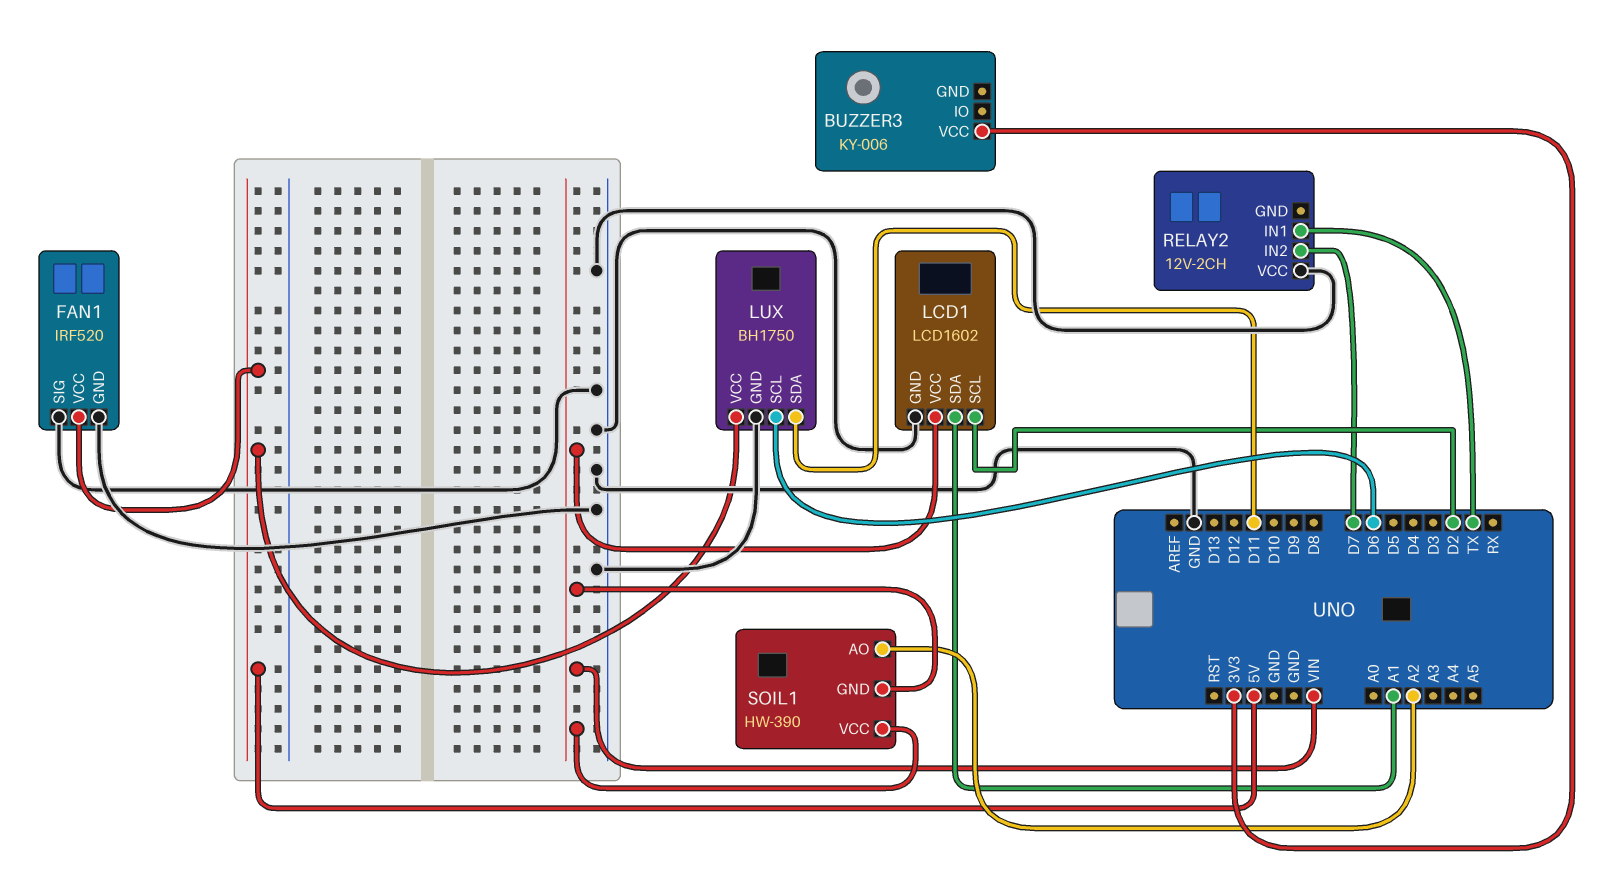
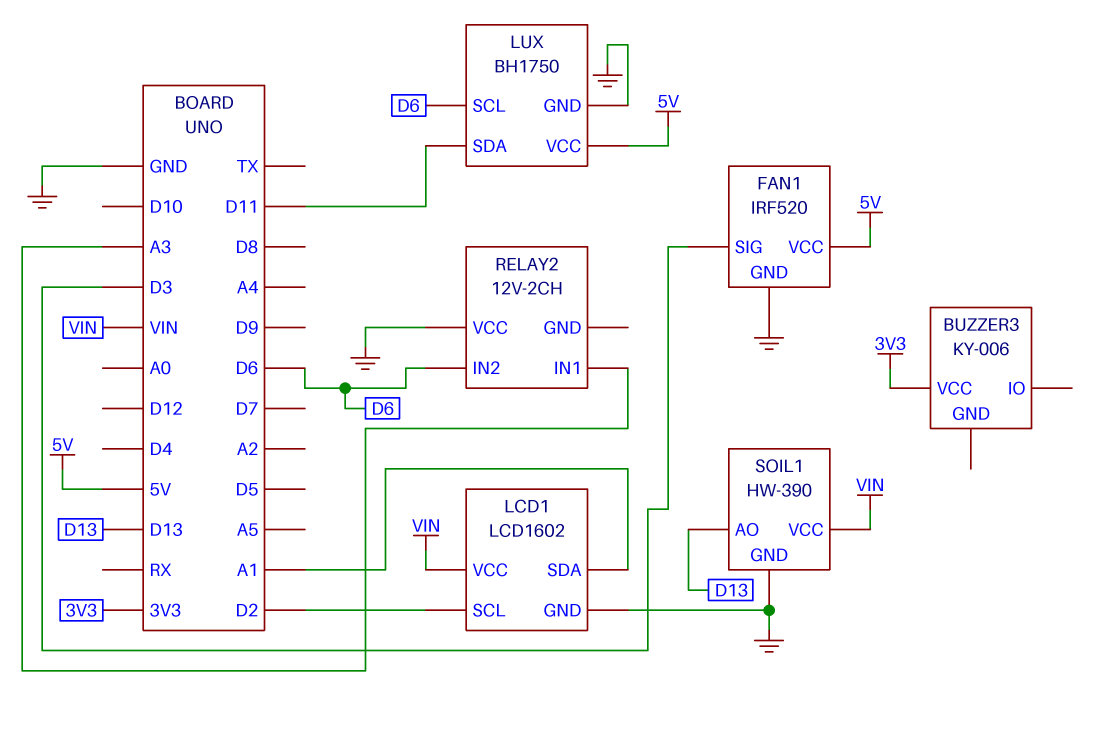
FAN1 pin SIG: GND -> D3
RELAY2 pin IN1: TX -> A3
RELAY2 pin IN2: D7 -> D6
SOIL1 pin AO: A2 -> D13
SOIL1 pin GND: VIN -> GND

